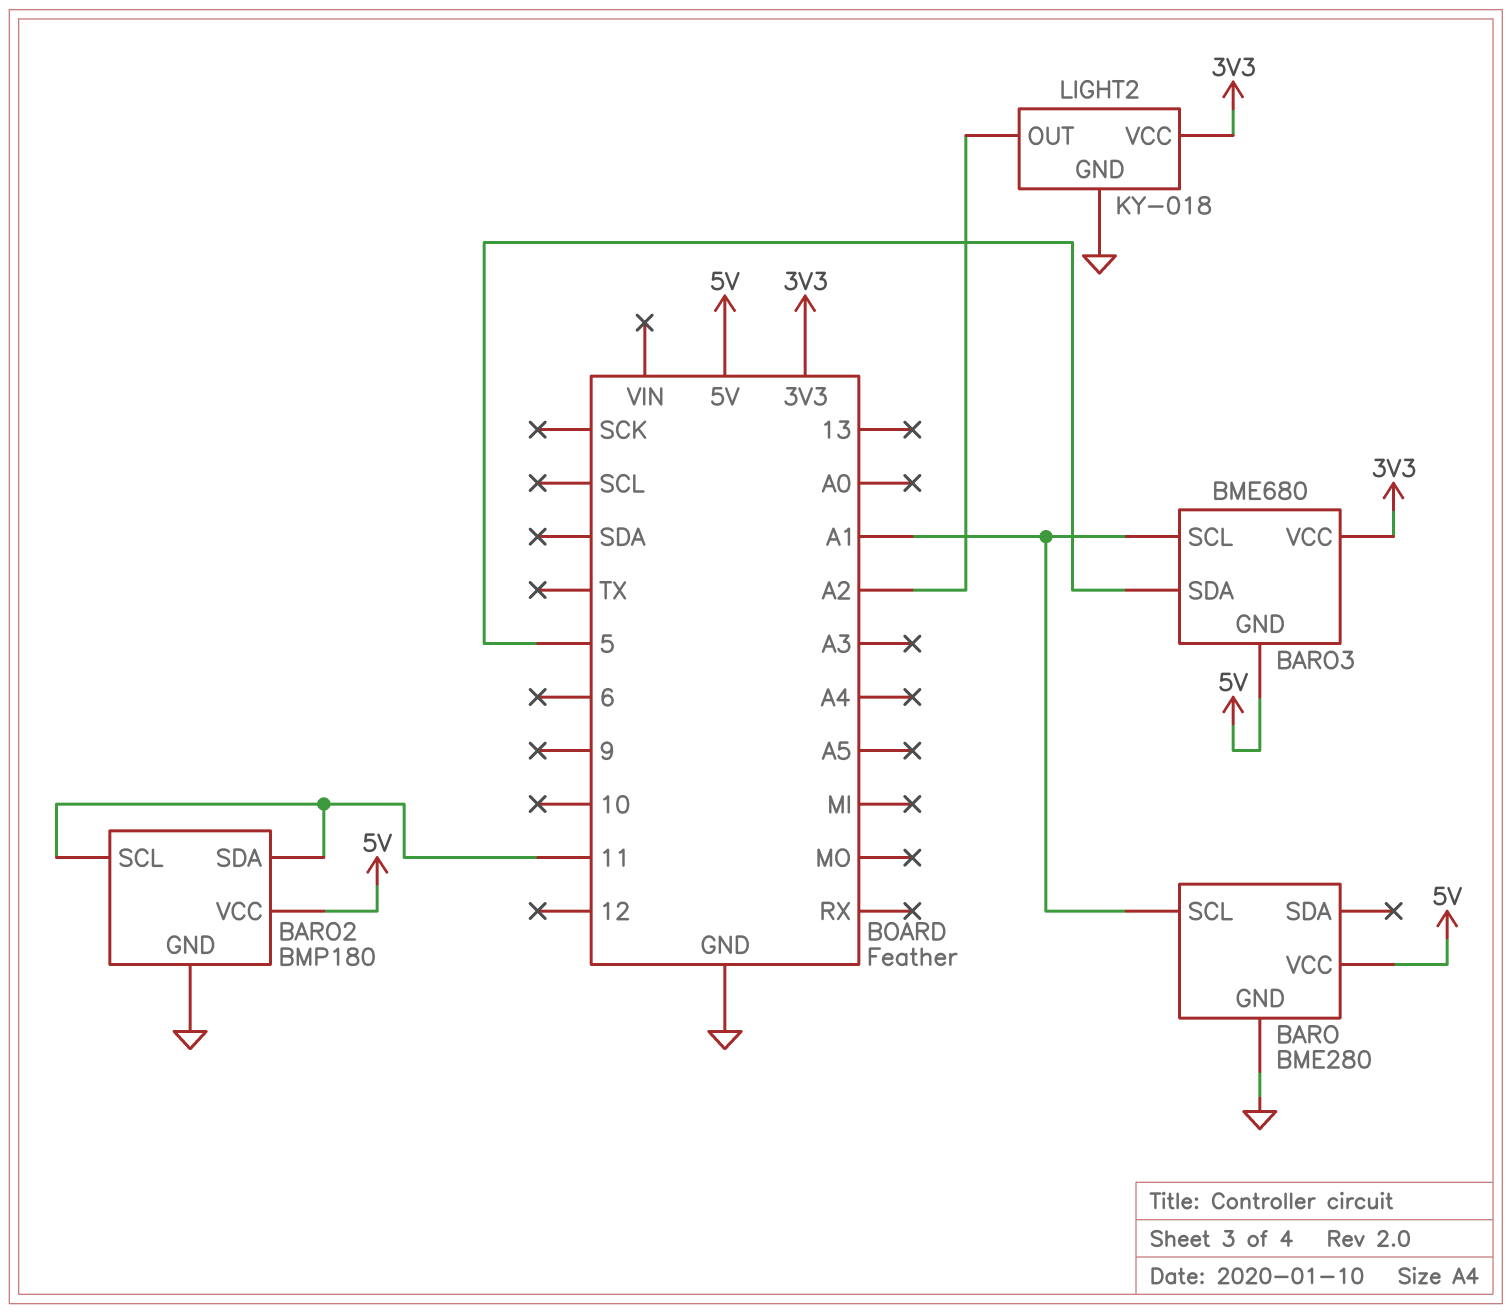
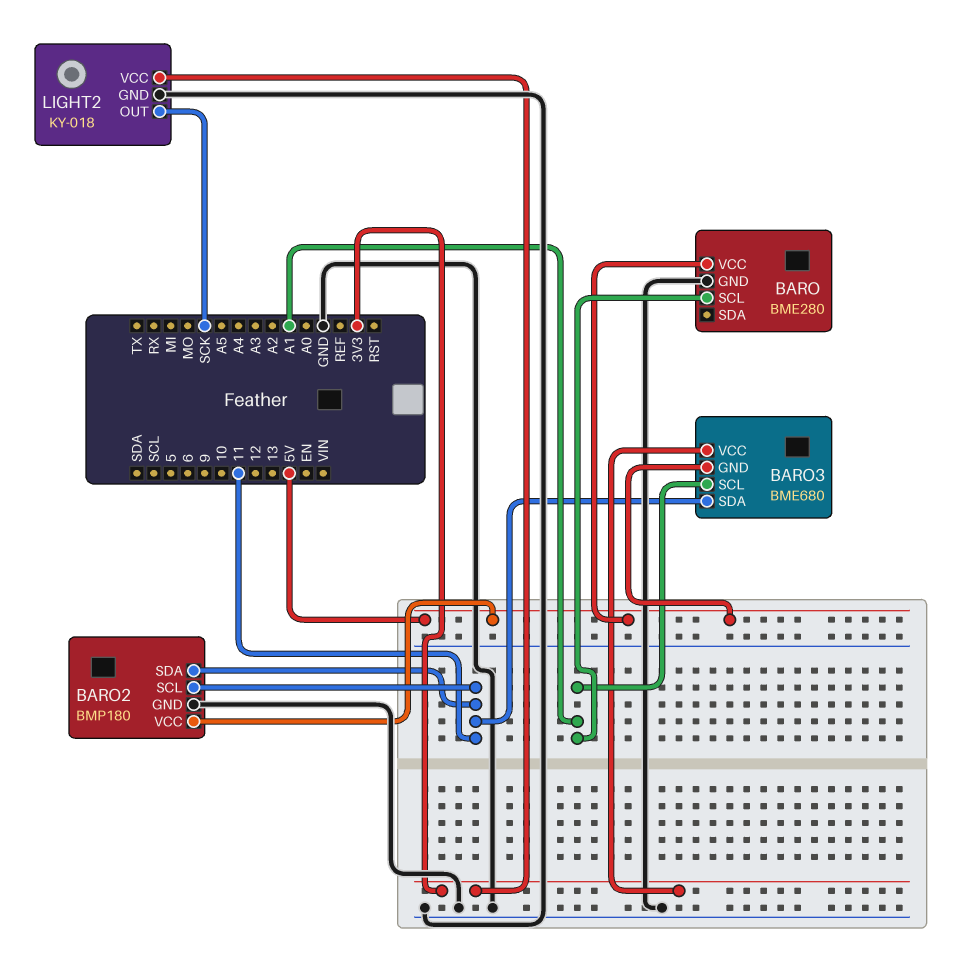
BARO3 pin SDA: 5 -> 11
LIGHT2 pin OUT: A2 -> SCK

